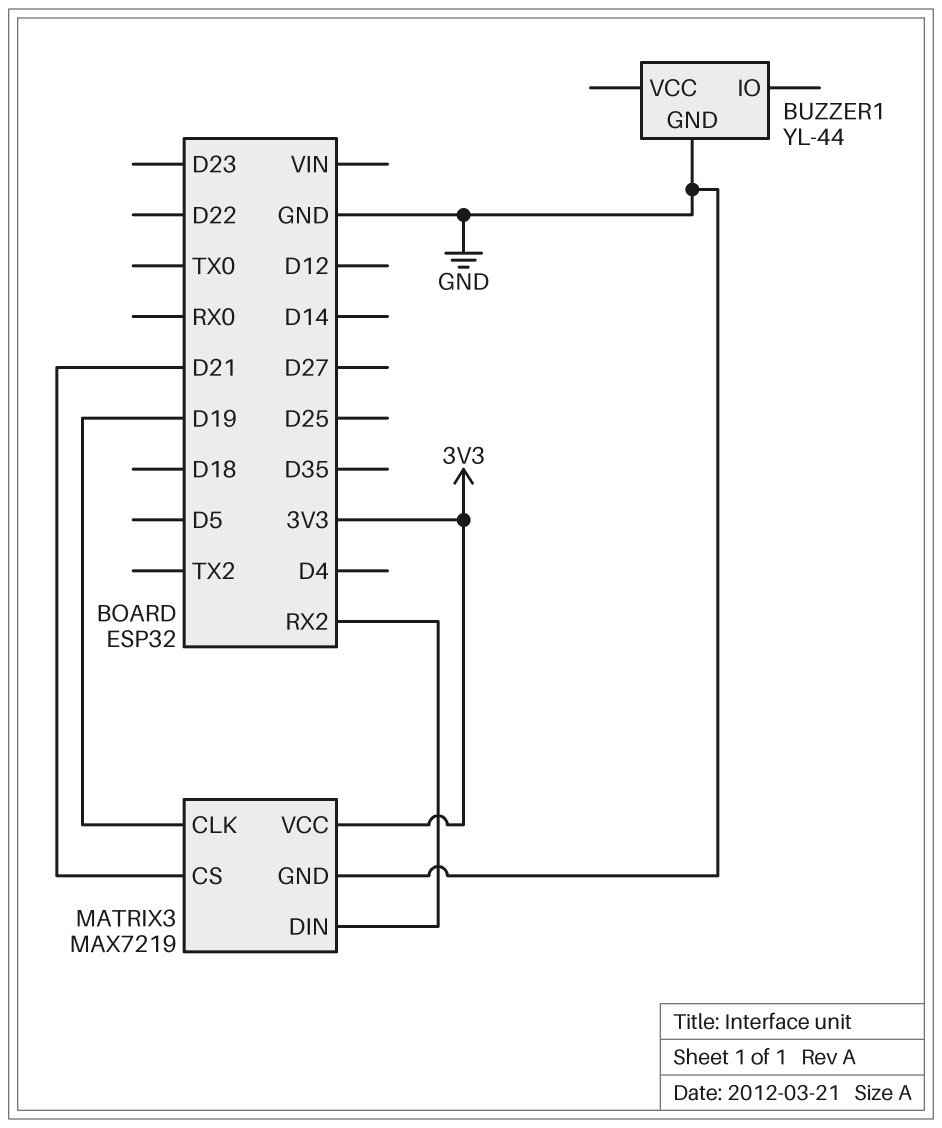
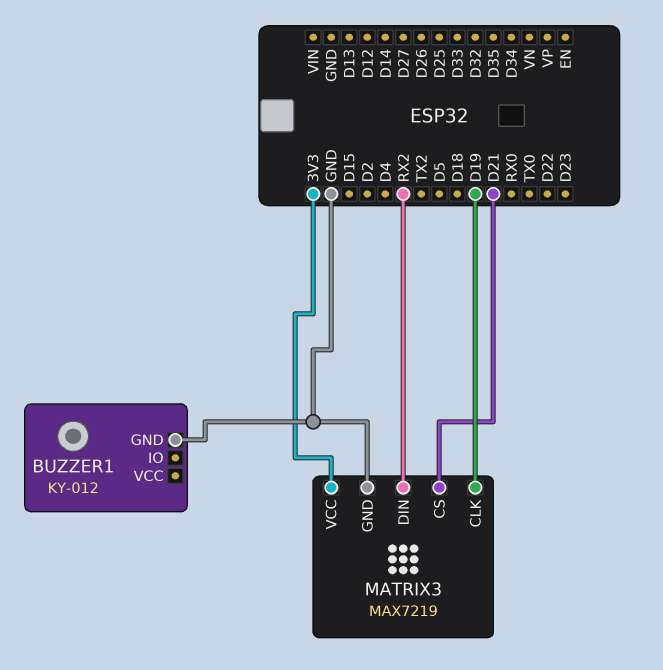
BUZZER1: YL-44 -> KY-012

